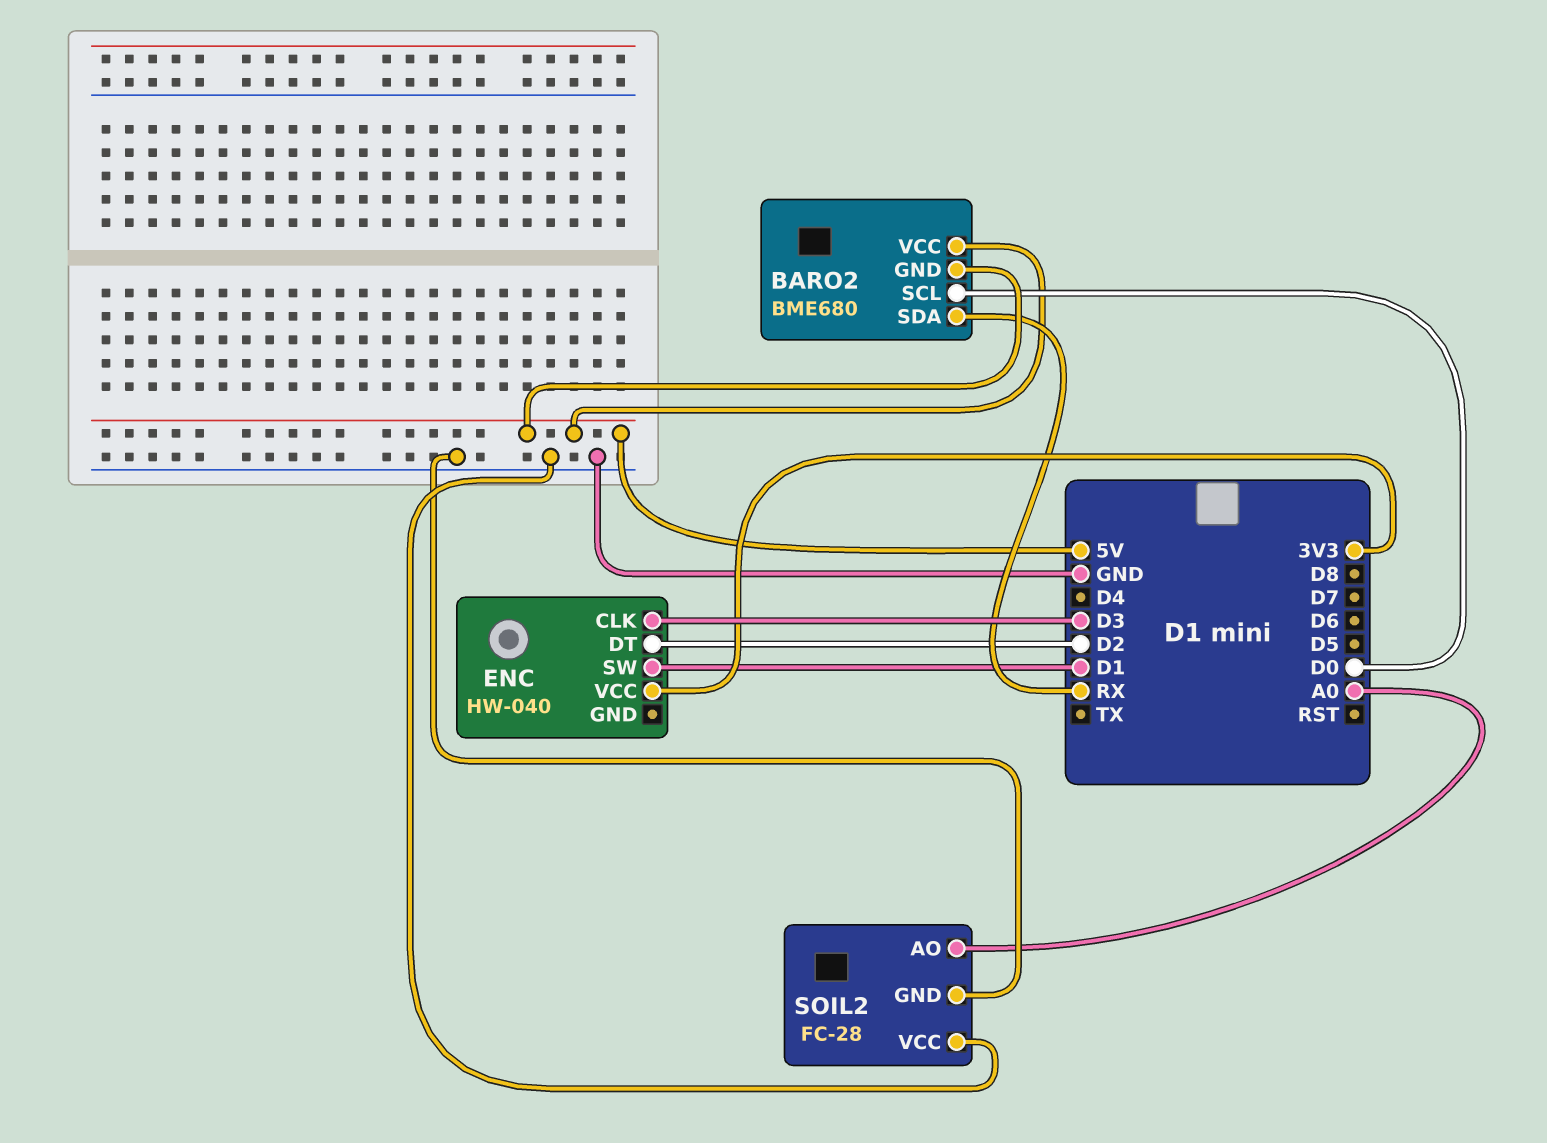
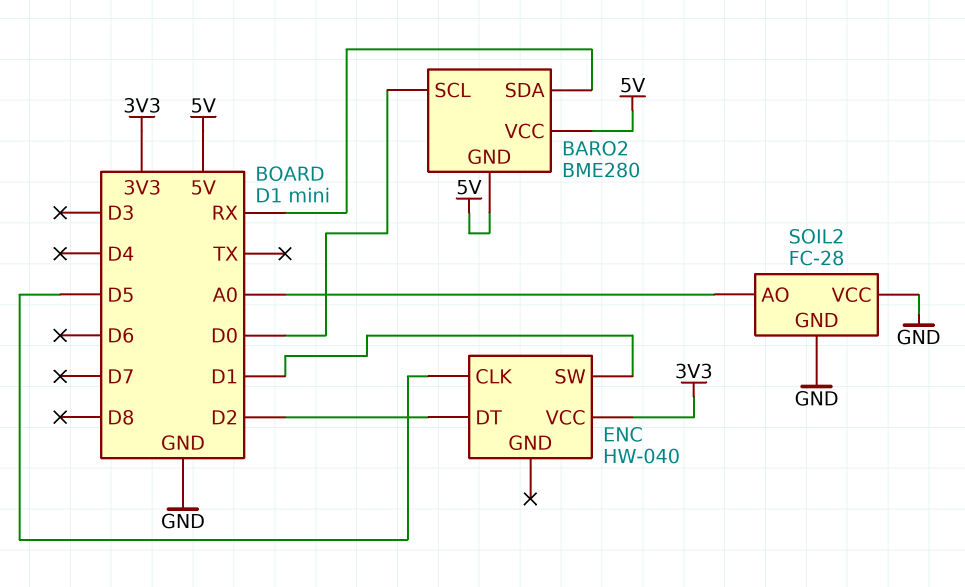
BARO2: BME680 -> BME280
ENC pin CLK: D3 -> D5

